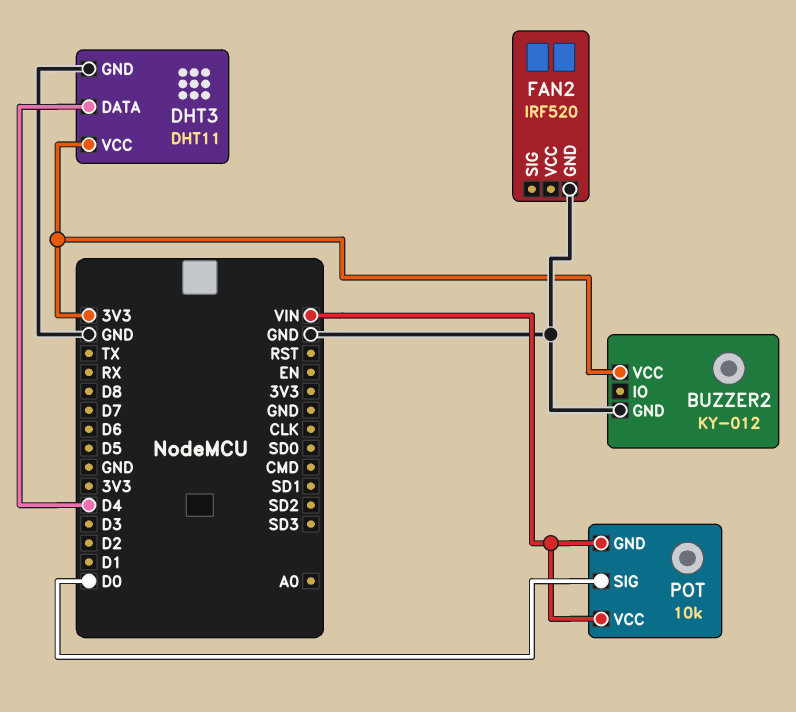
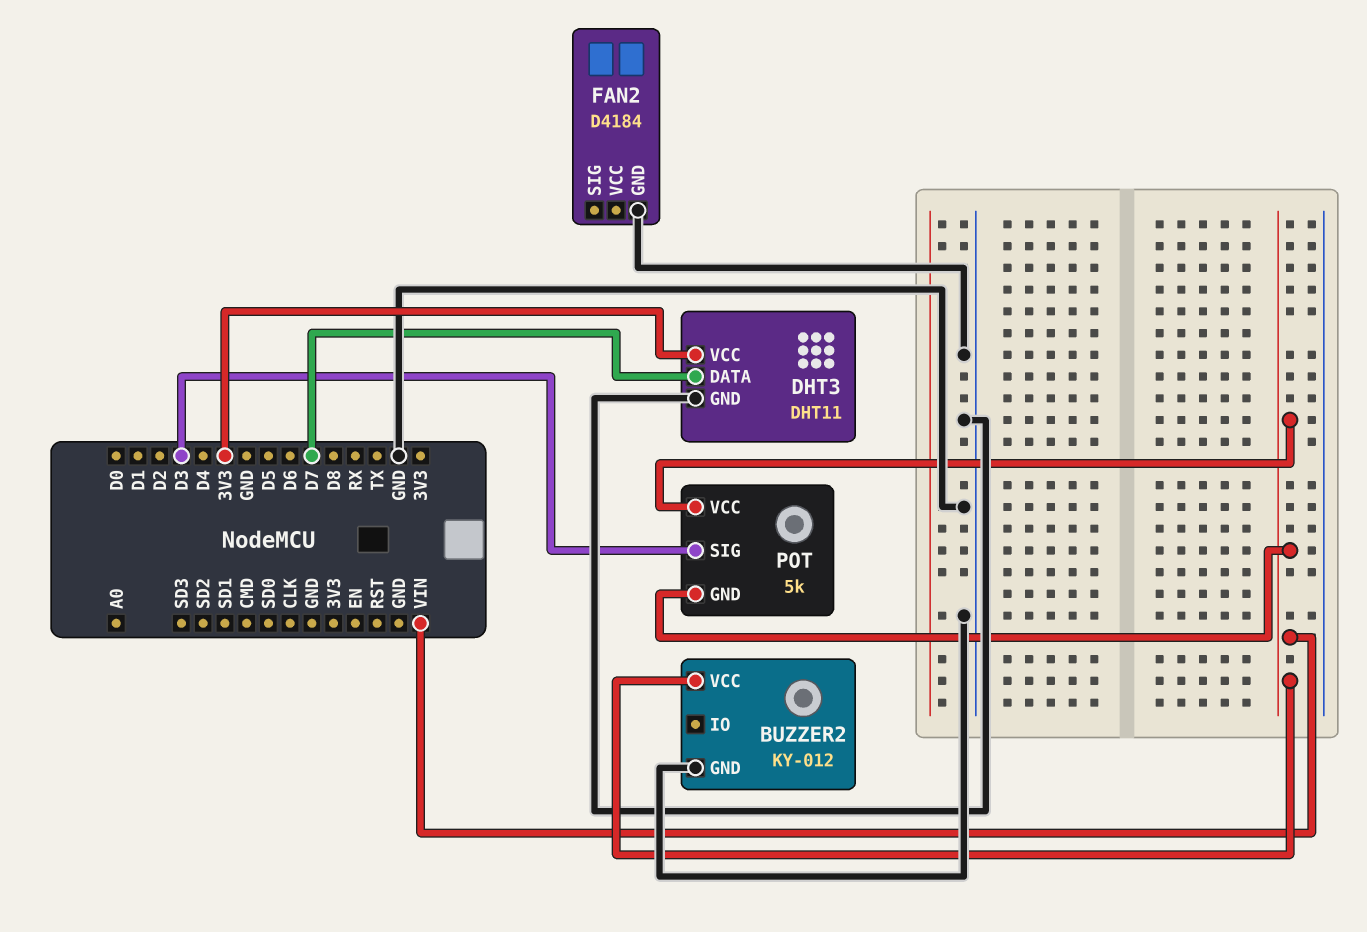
BUZZER2 pin VCC: 3V3 -> VIN
DHT3 pin DATA: D4 -> D7
FAN2: IRF520 -> D4184
POT: 10k -> 5k
POT pin SIG: D0 -> D3

